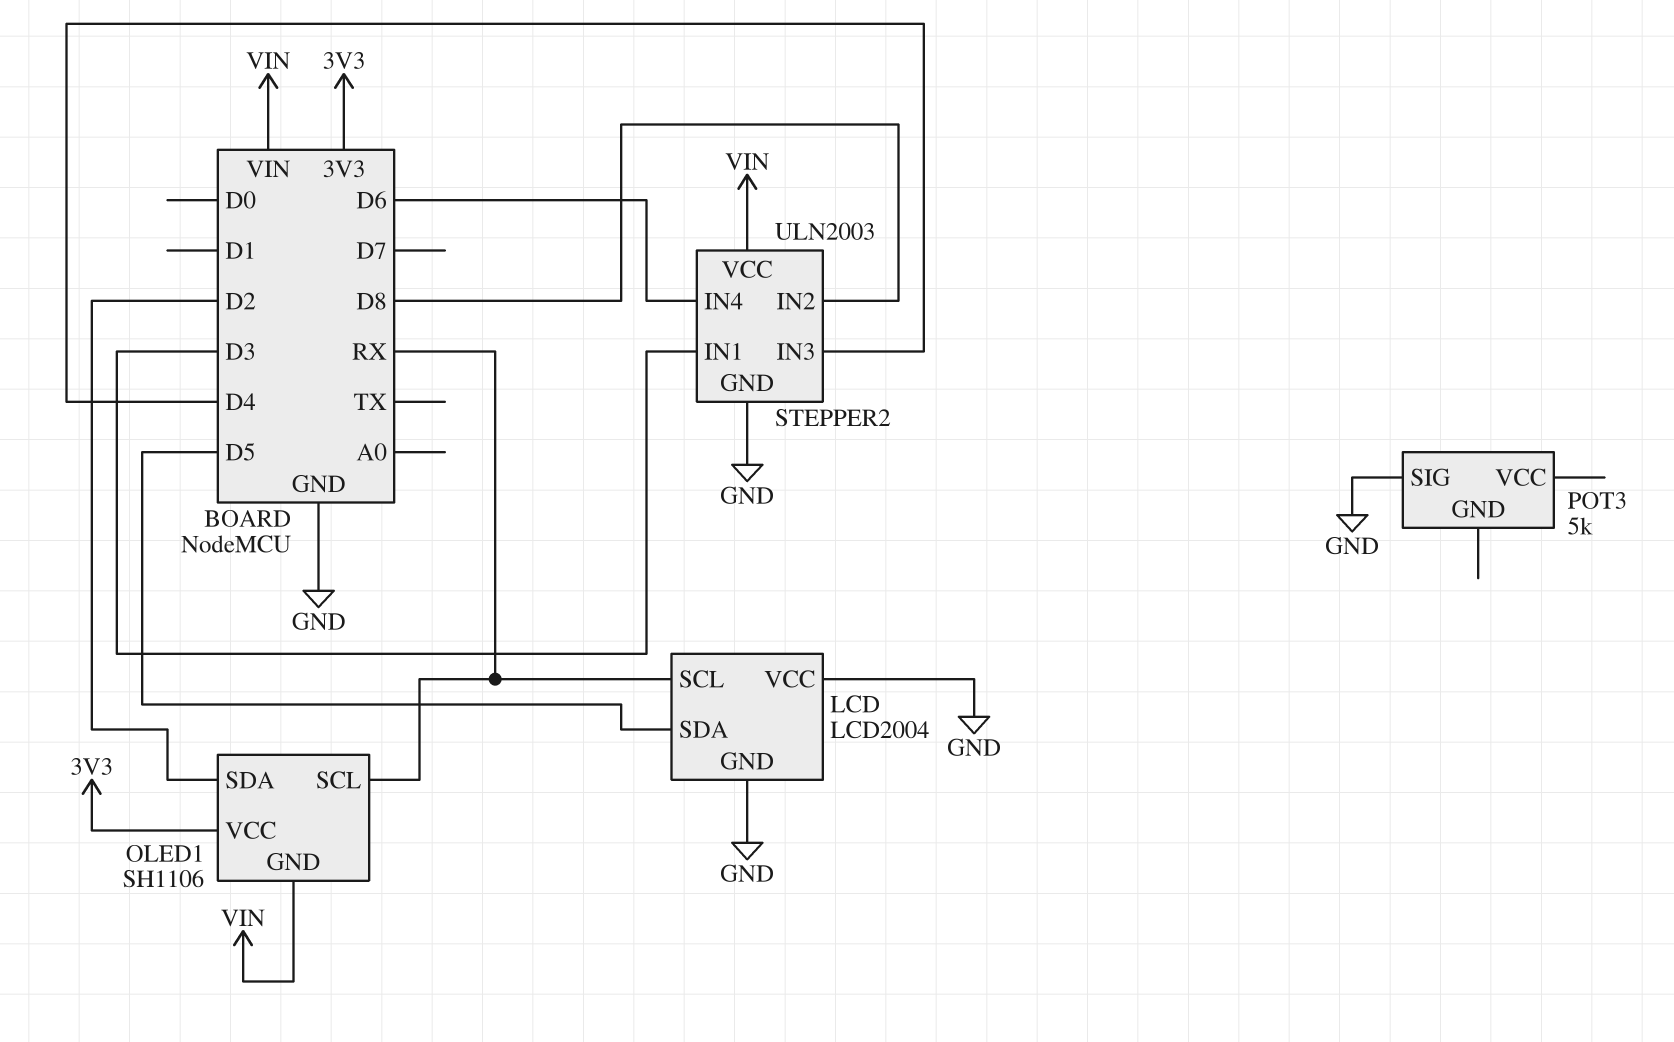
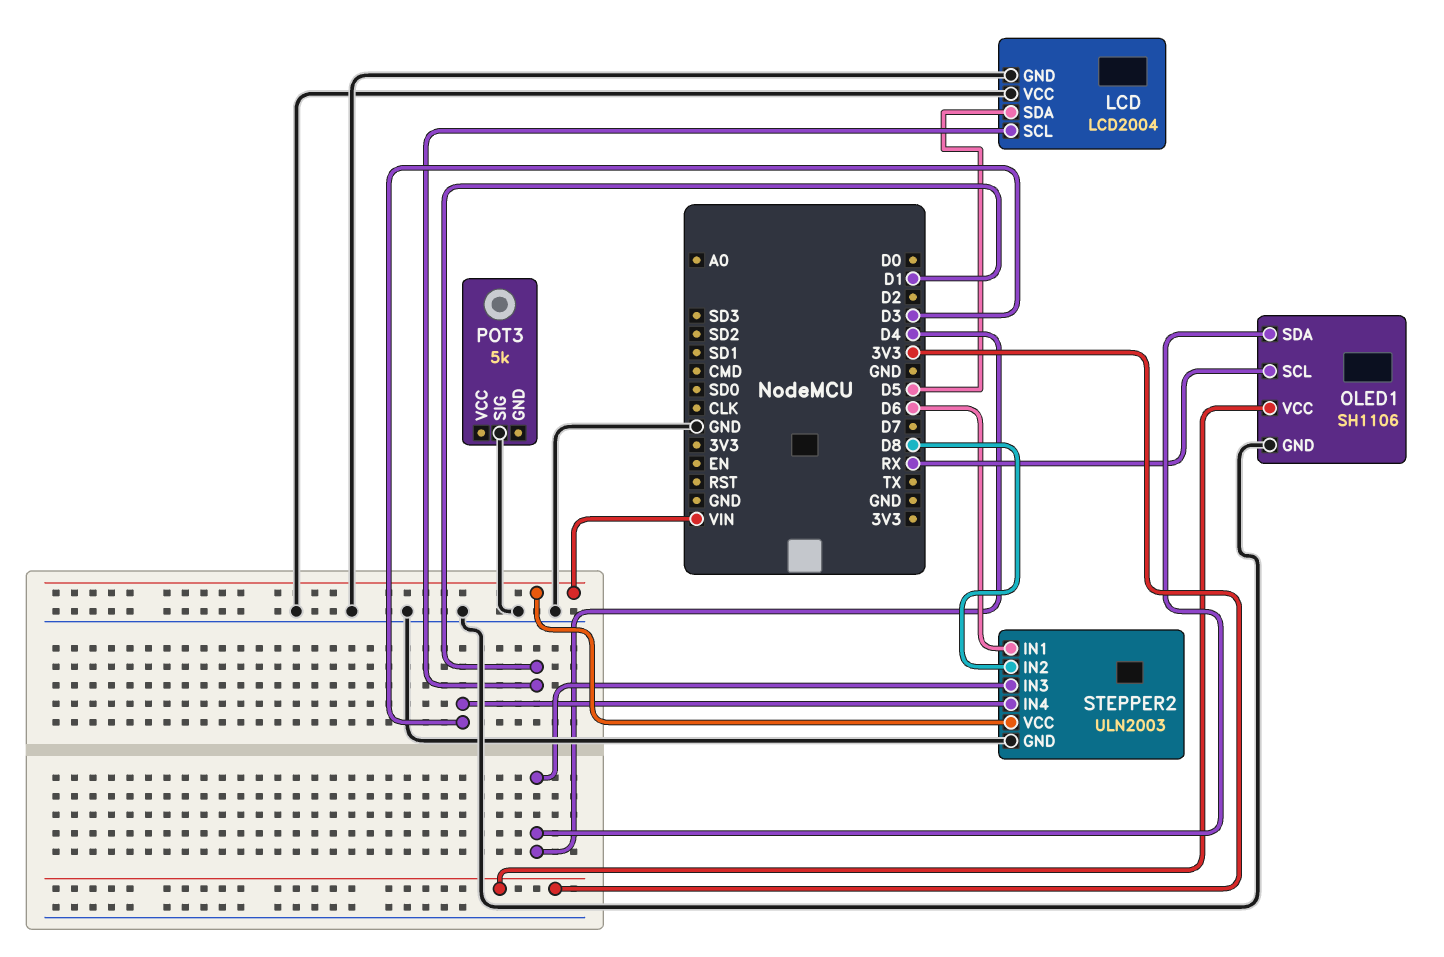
LCD pin SCL: RX -> D1
OLED1 pin GND: VIN -> GND
OLED1 pin SDA: D2 -> D4
STEPPER2 pin IN1: D3 -> D6
STEPPER2 pin IN4: D6 -> D3

